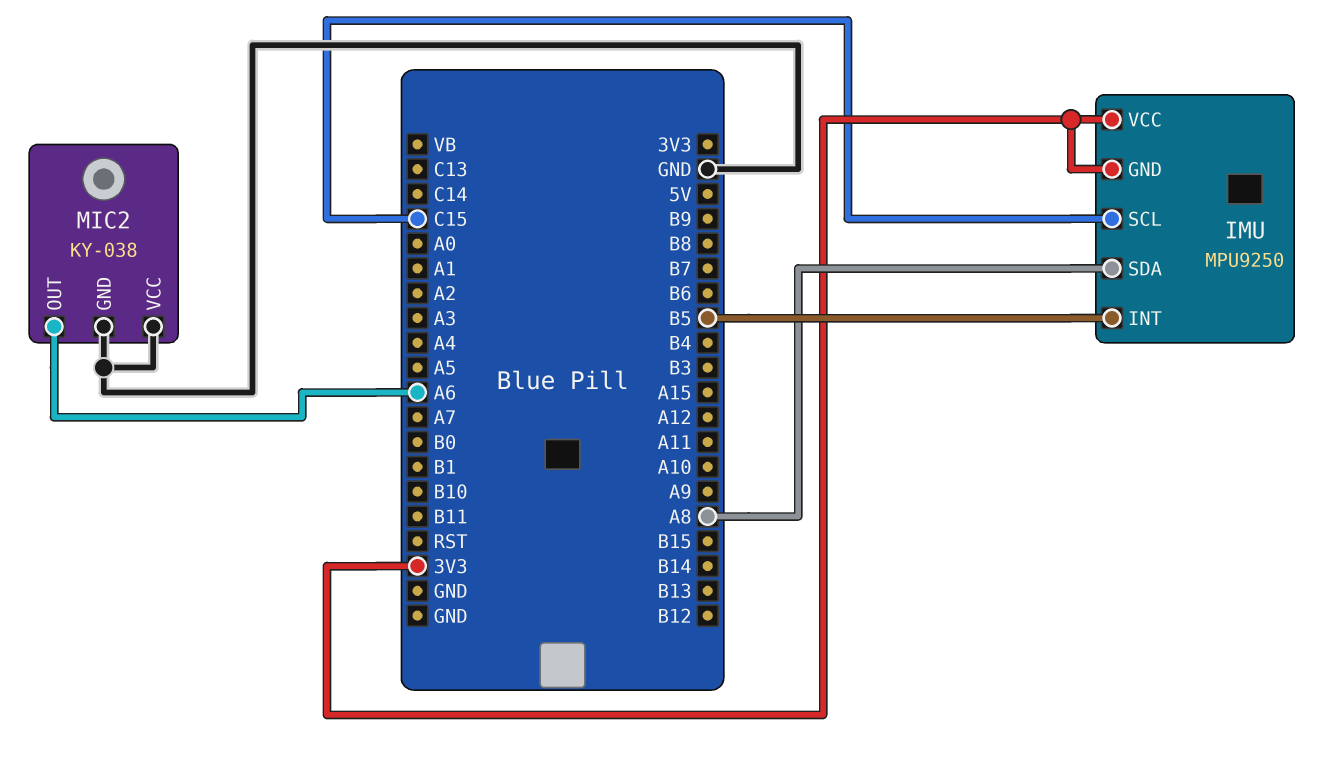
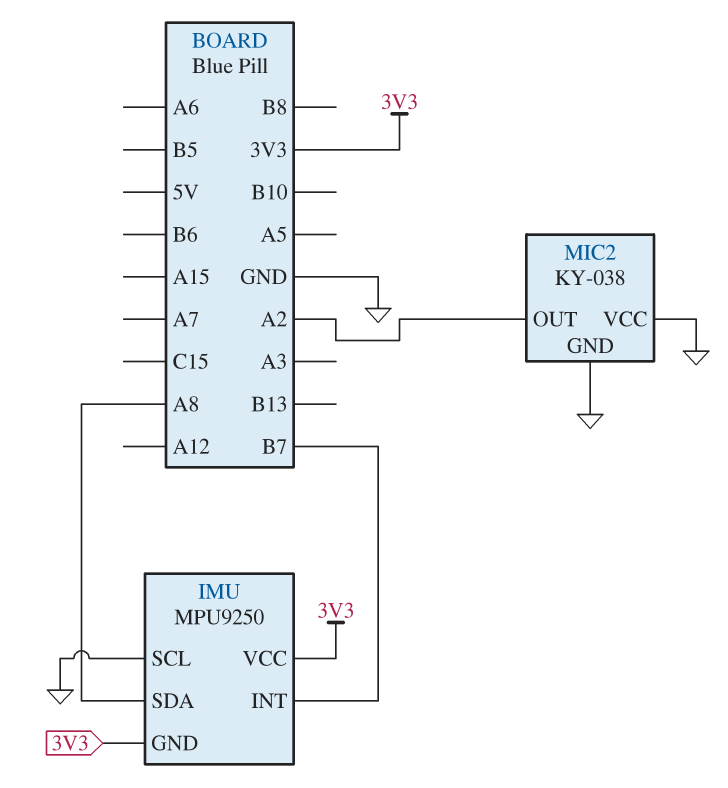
IMU pin INT: B5 -> B7
IMU pin SCL: C15 -> GND
MIC2 pin OUT: A6 -> A2

